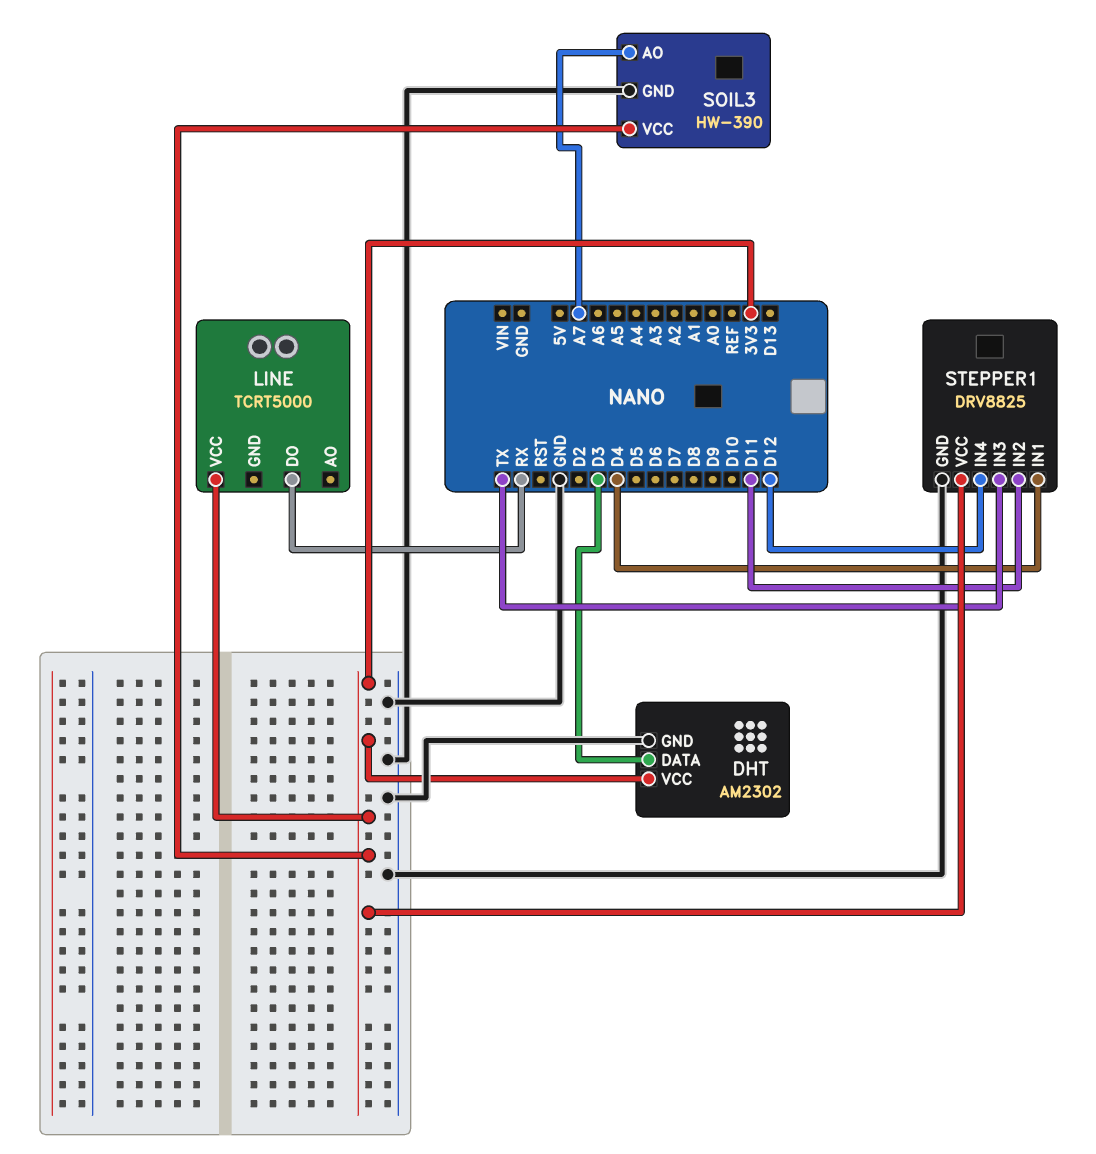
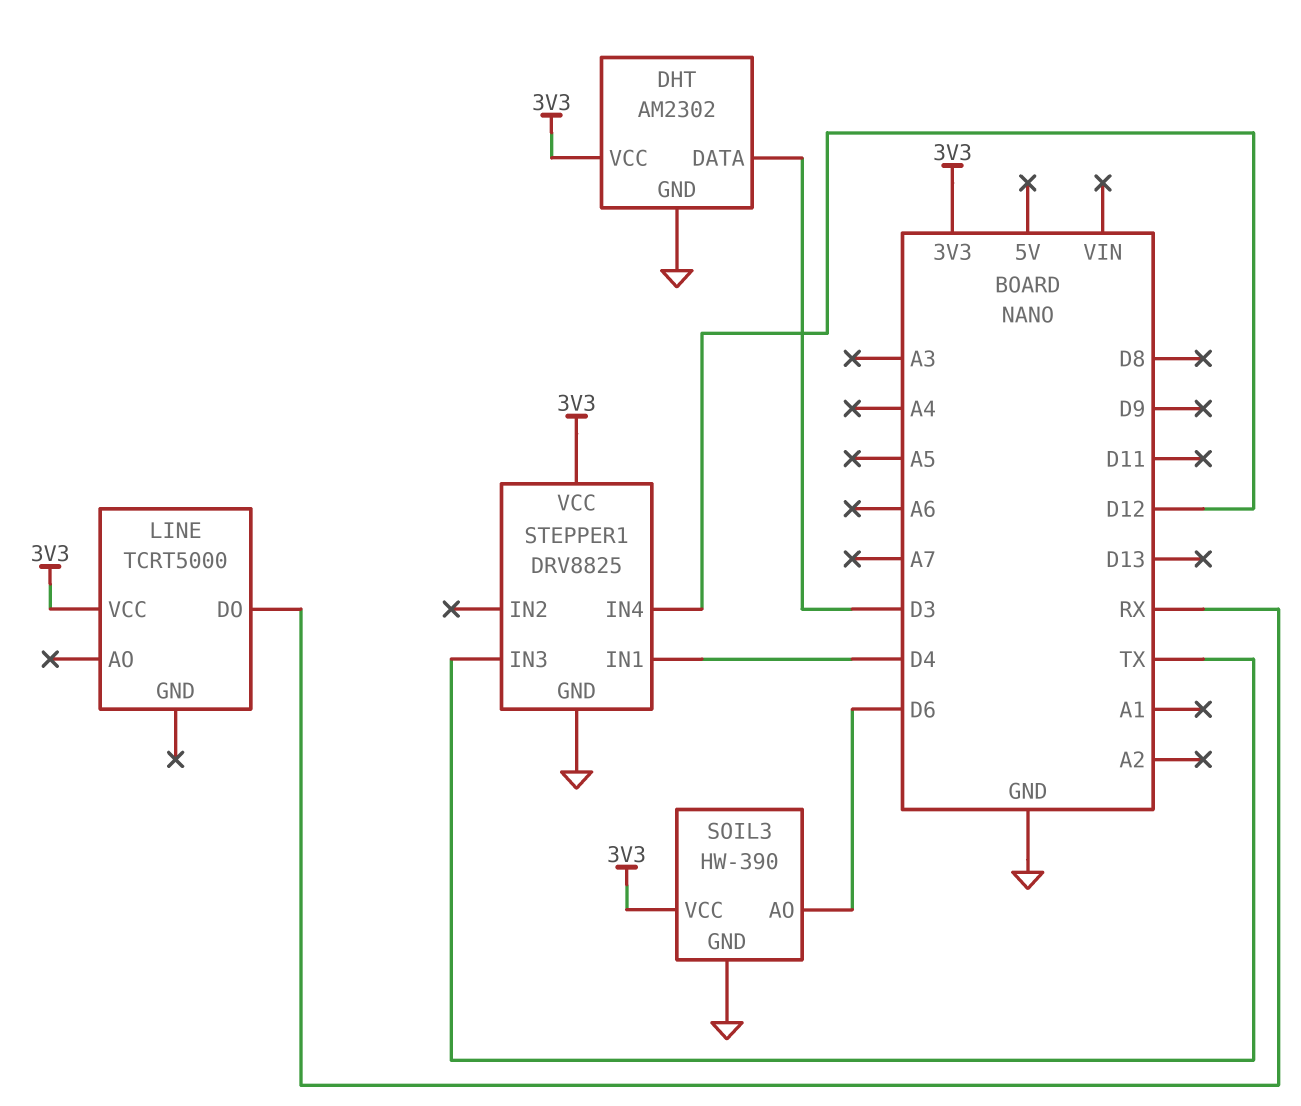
SOIL3 pin AO: A7 -> D6
STEPPER1 pin IN2: D11 -> none

